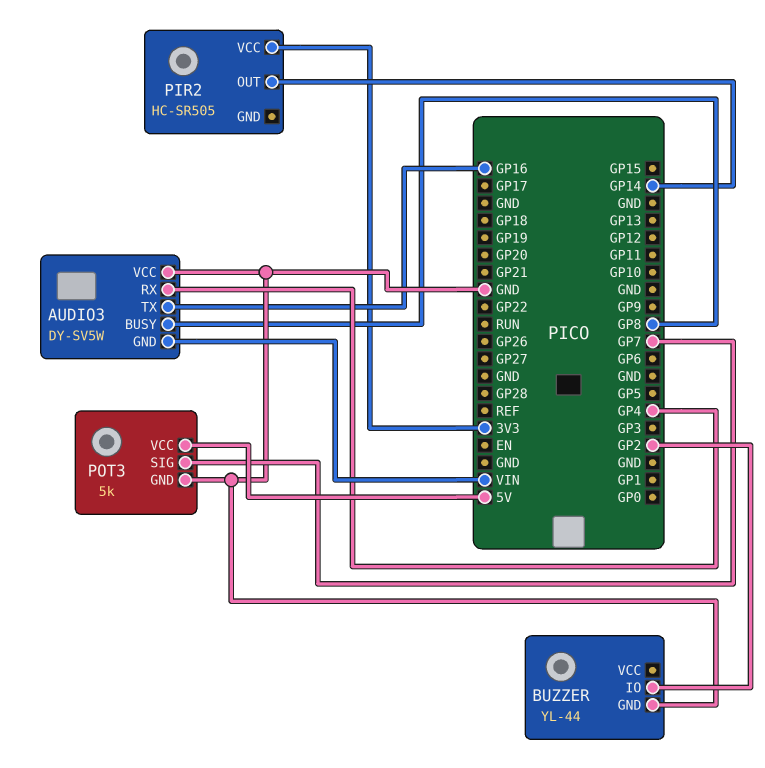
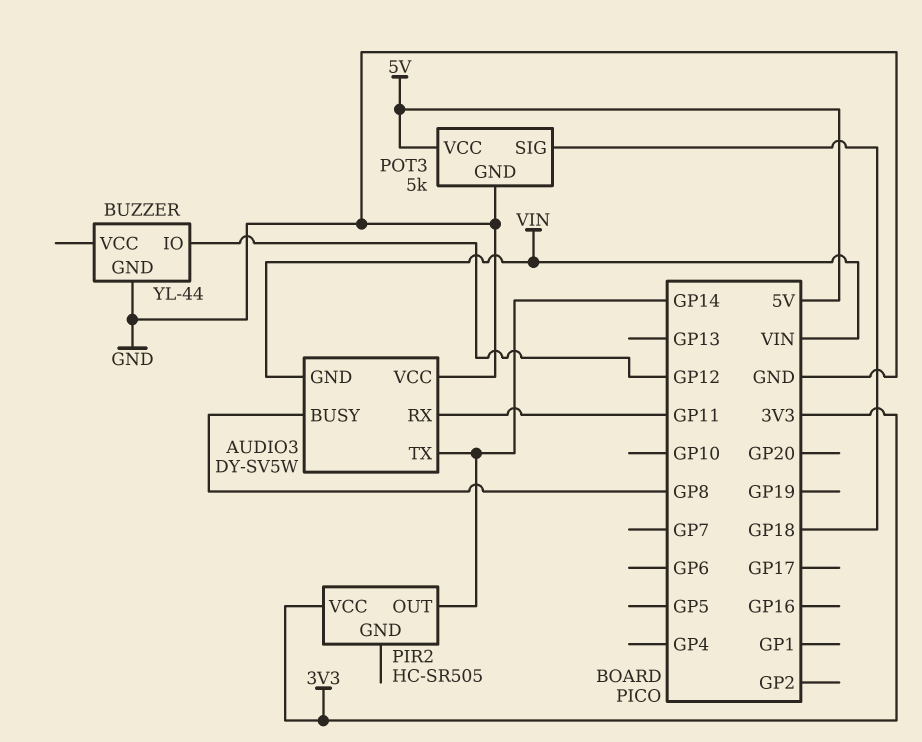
AUDIO3 pin RX: GP4 -> GP11
AUDIO3 pin TX: GP16 -> GP14
BUZZER pin IO: GP2 -> GP12
POT3 pin SIG: GP7 -> GP18

